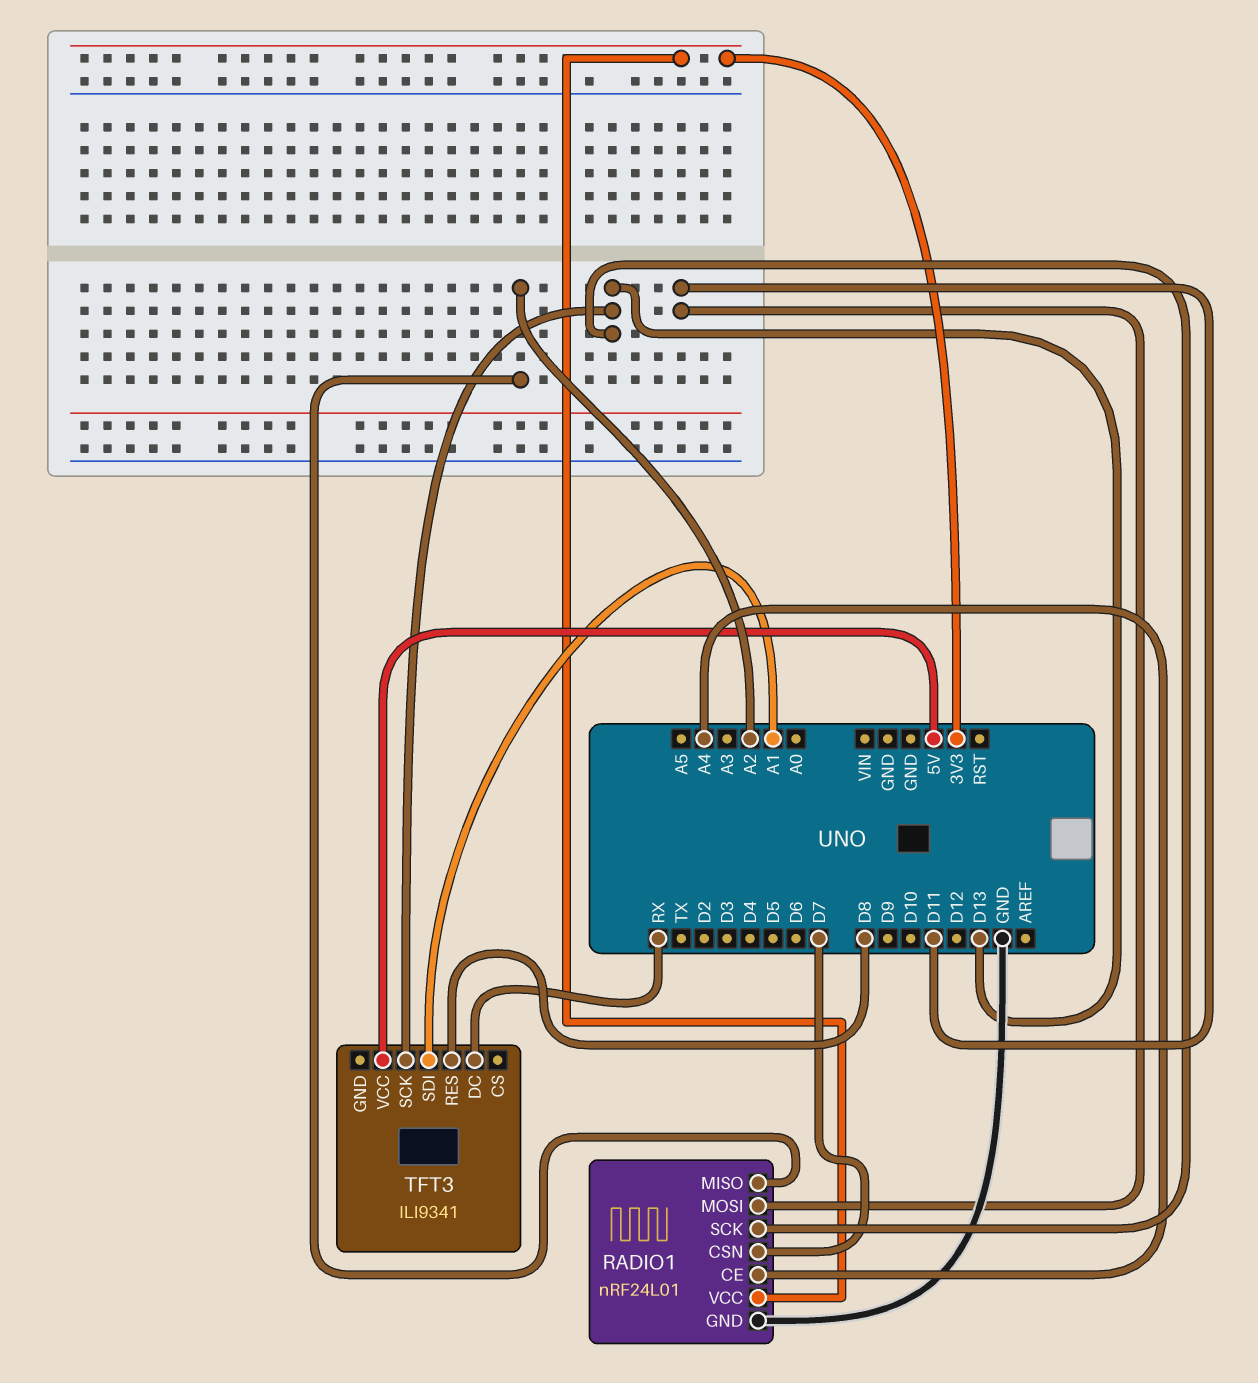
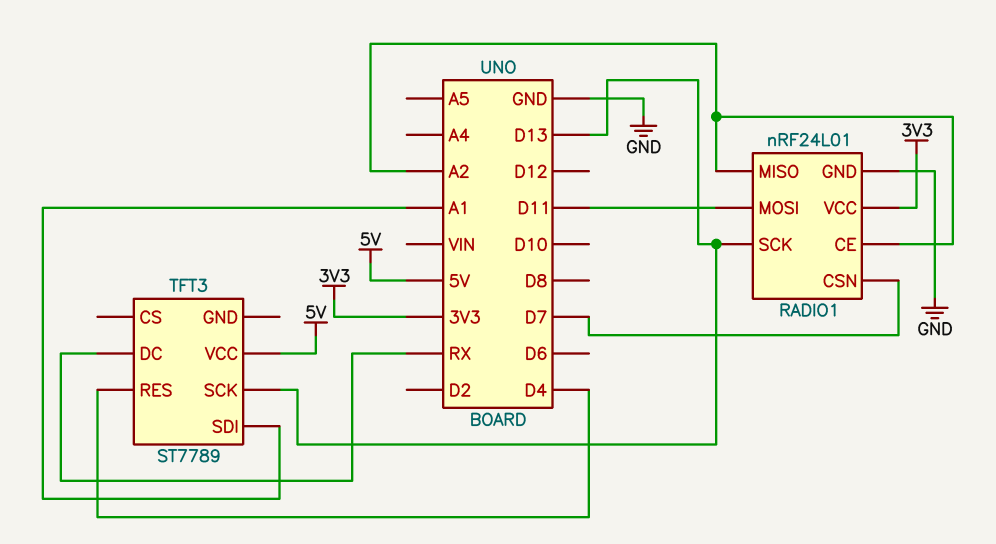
RADIO1 pin CE: A4 -> A2
TFT3: ILI9341 -> ST7789
TFT3 pin RES: D8 -> D4

